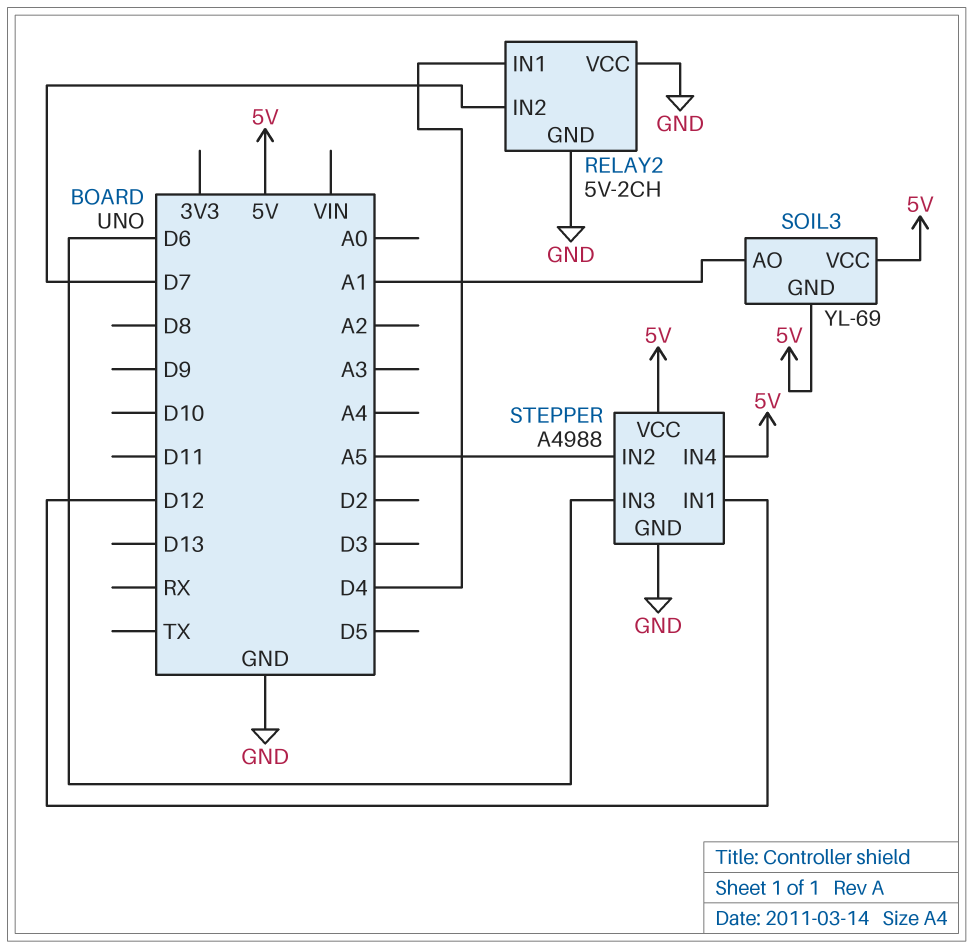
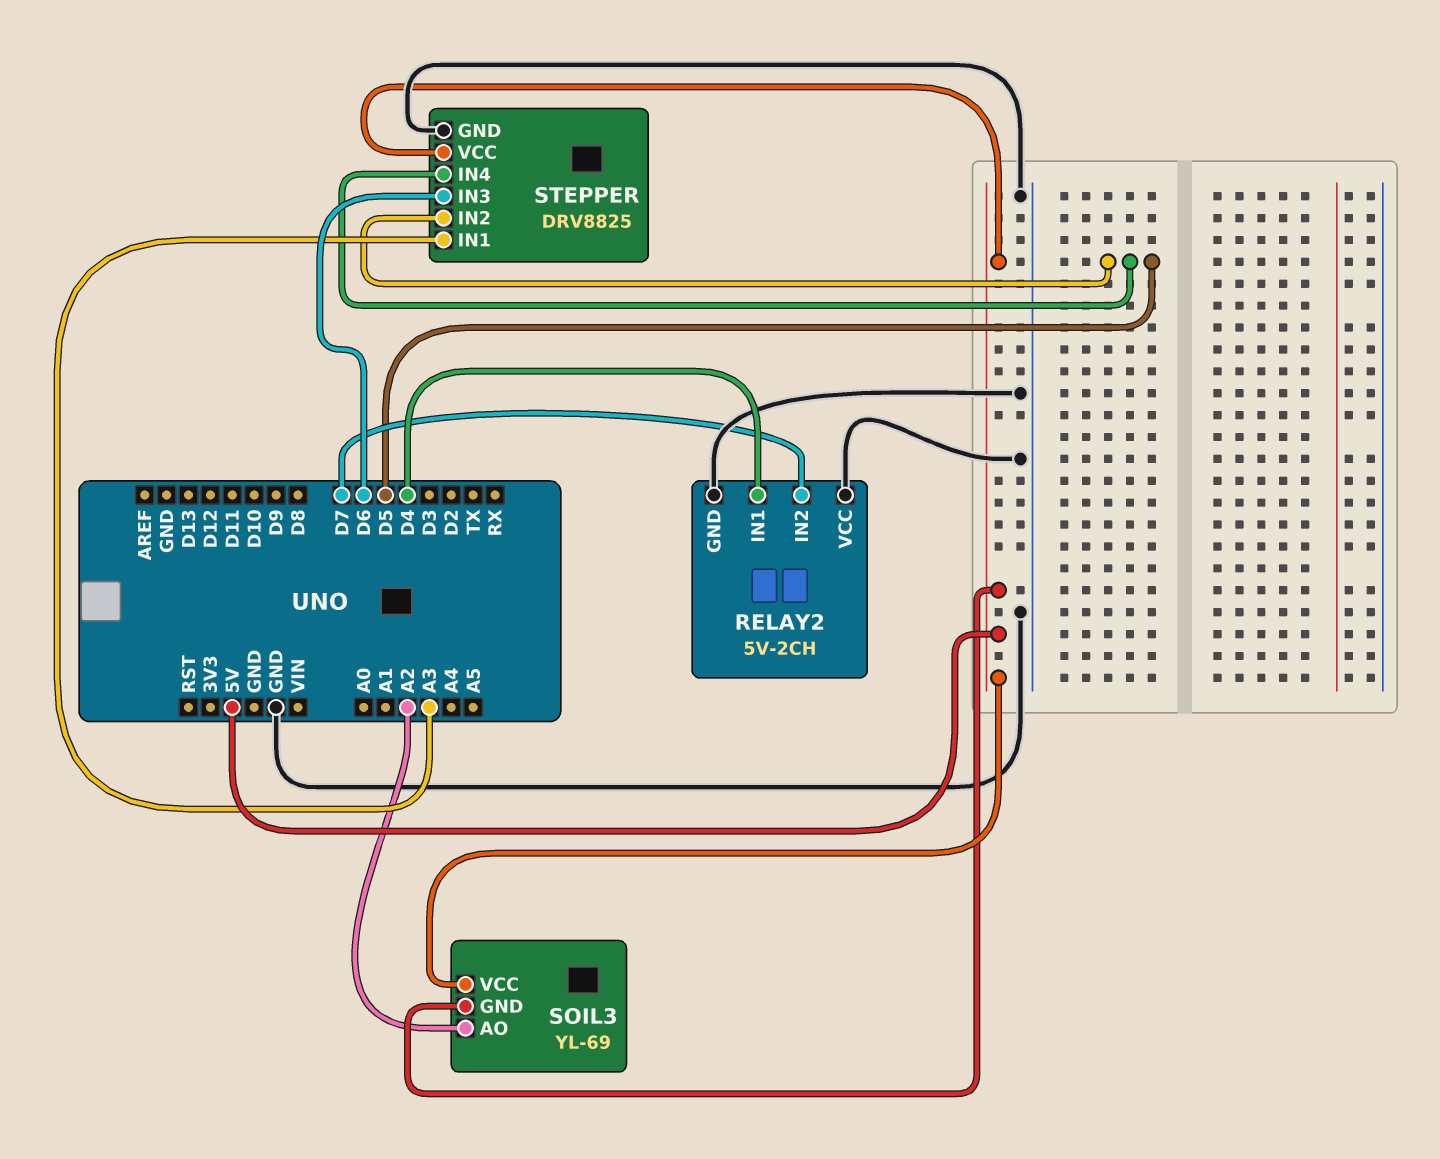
SOIL3 pin AO: A1 -> A2
STEPPER: A4988 -> DRV8825
STEPPER pin IN1: D12 -> A3
STEPPER pin IN2: A5 -> D5
STEPPER pin IN4: 5V -> D5

